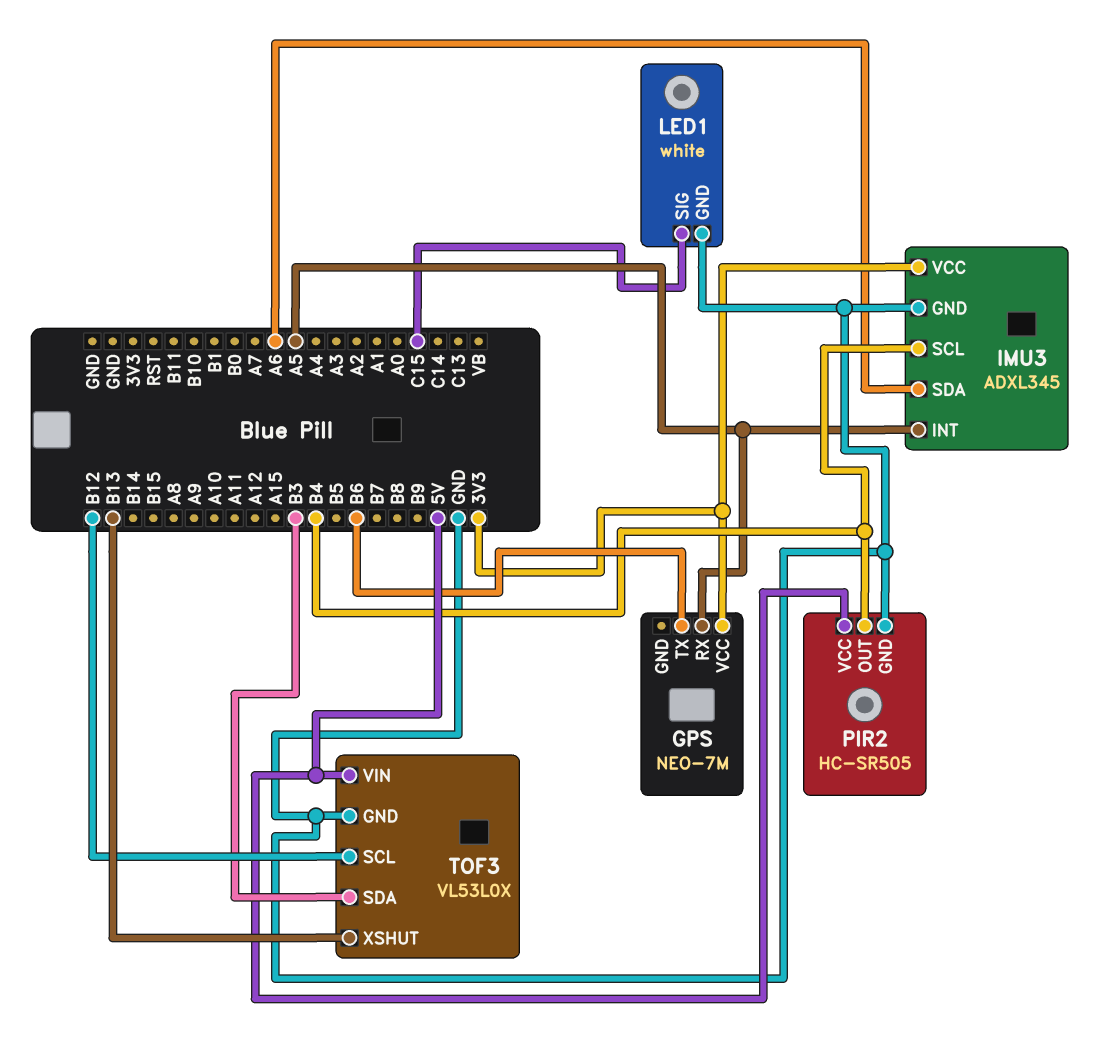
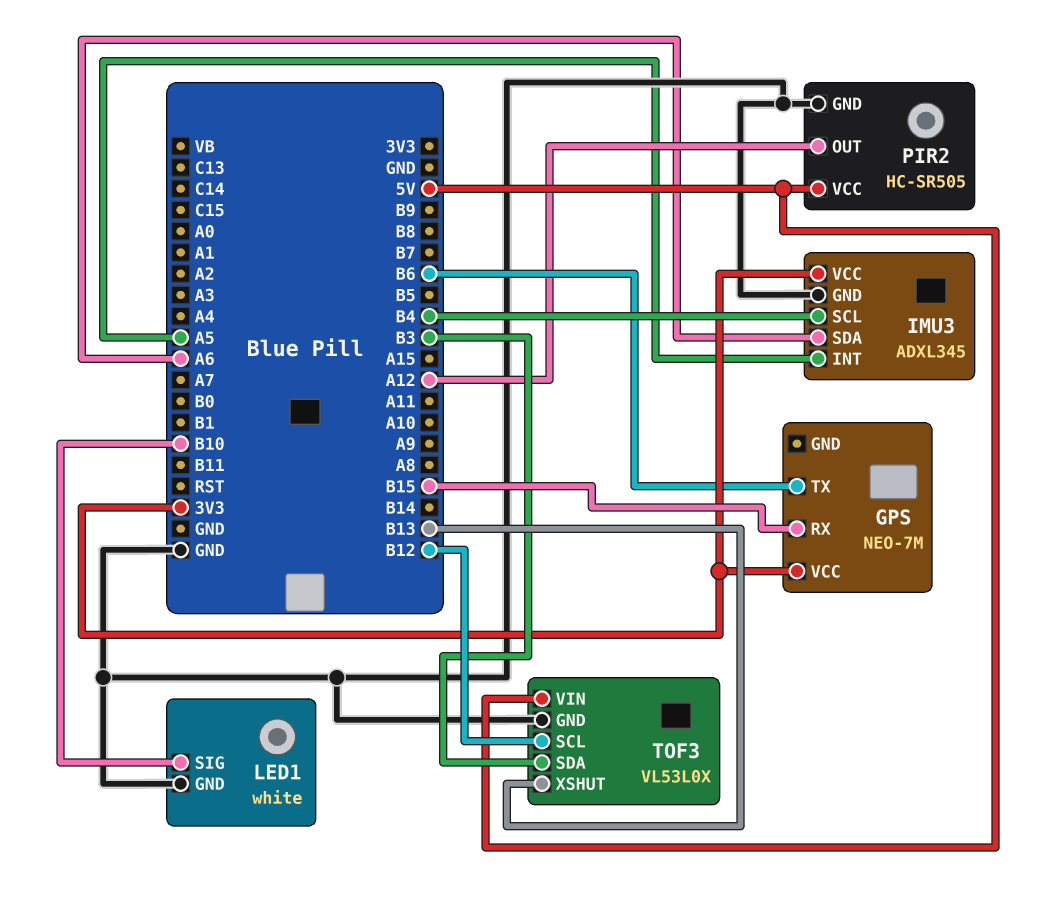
GPS pin RX: A5 -> B15
LED1 pin SIG: C15 -> B10
PIR2 pin OUT: B4 -> A12

